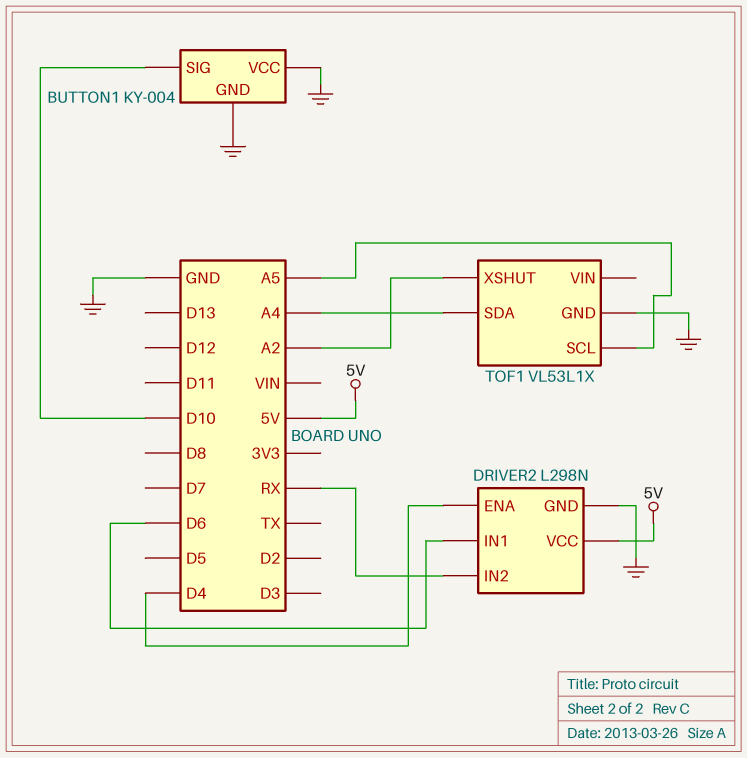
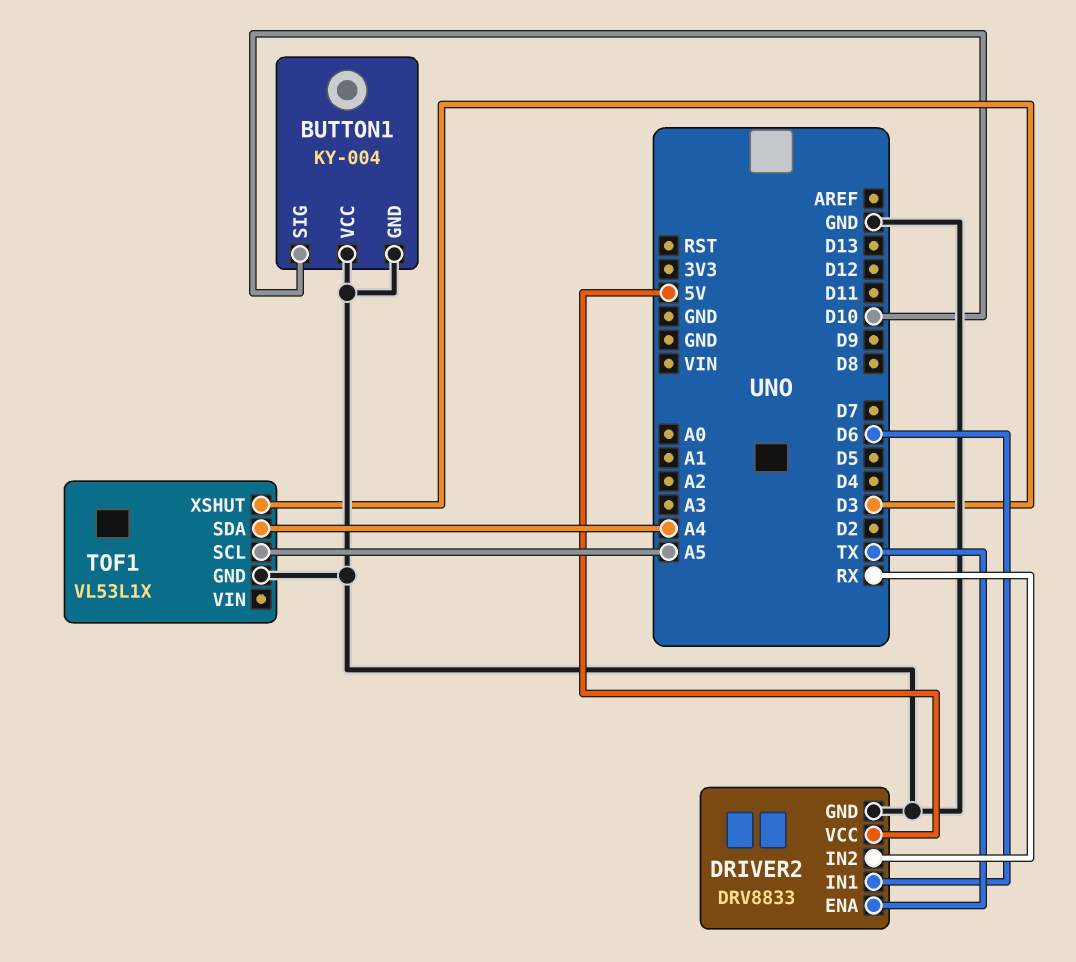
DRIVER2: L298N -> DRV8833
DRIVER2 pin ENA: D4 -> TX
TOF1 pin XSHUT: A2 -> D3

